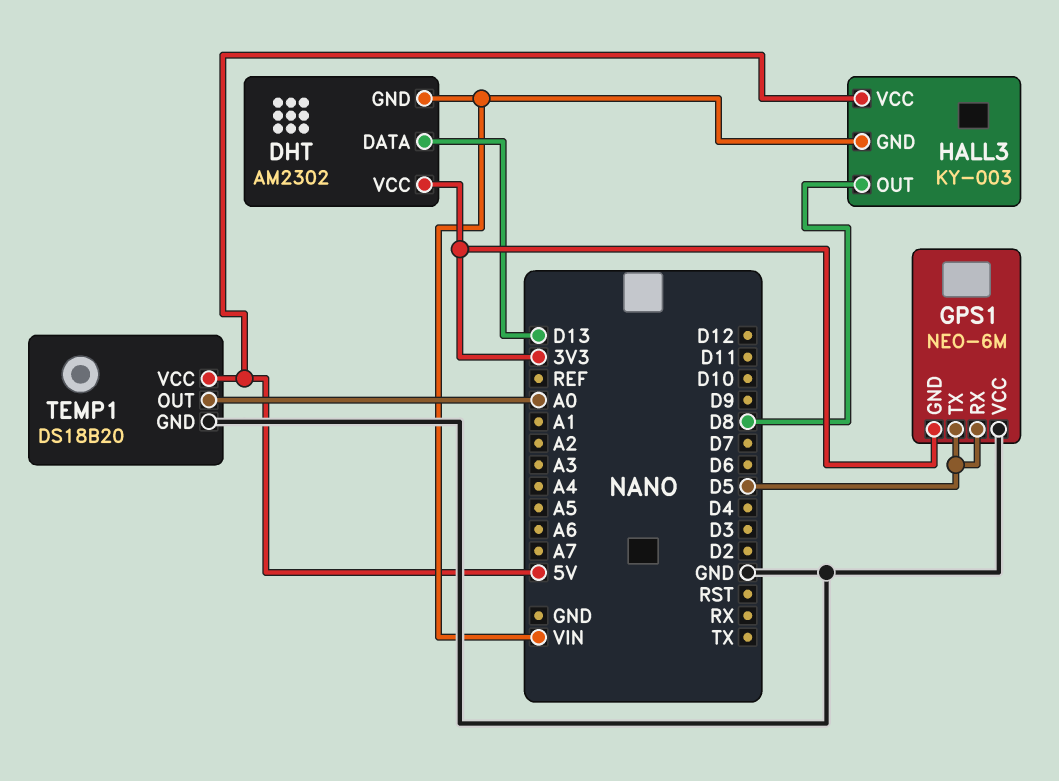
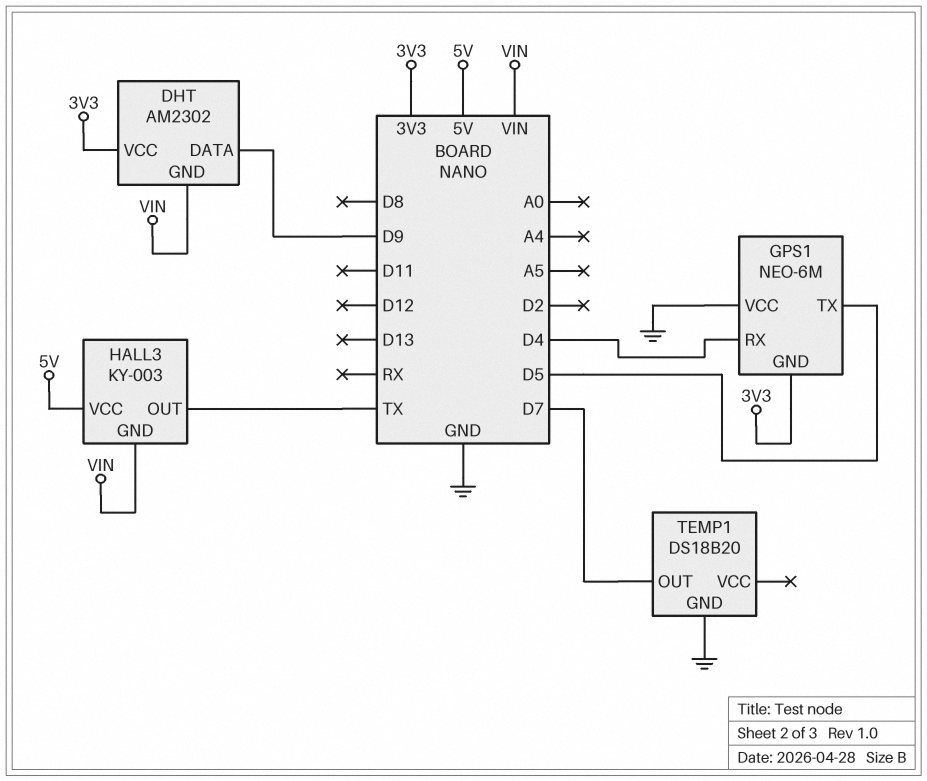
DHT pin DATA: D13 -> D9
GPS1 pin RX: D5 -> D4
HALL3 pin OUT: D8 -> TX
TEMP1 pin OUT: A0 -> D7
TEMP1 pin VCC: 5V -> none

